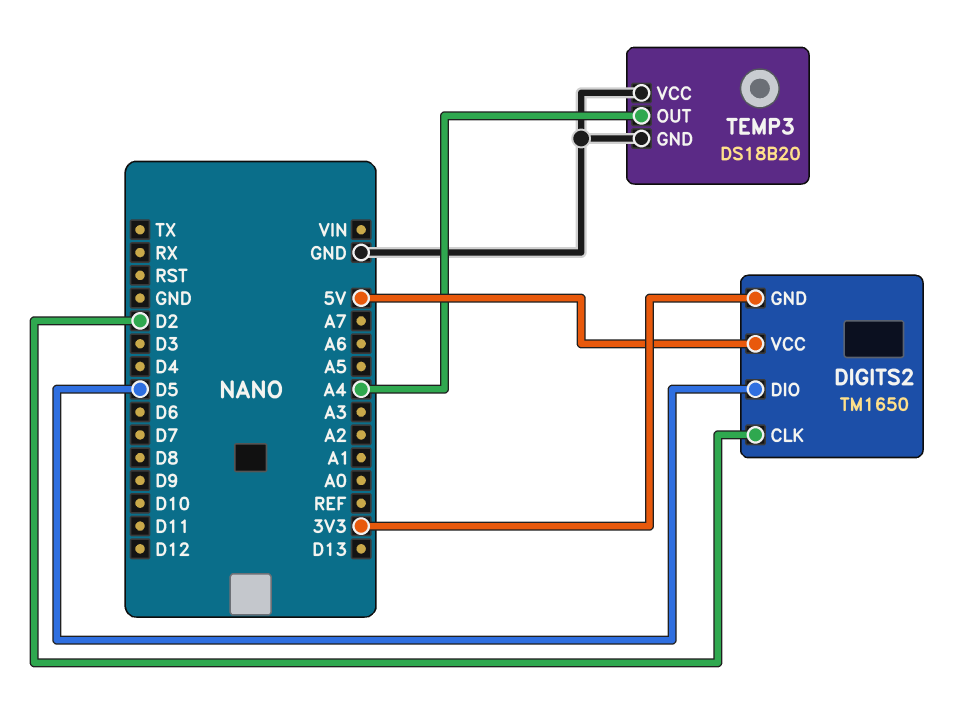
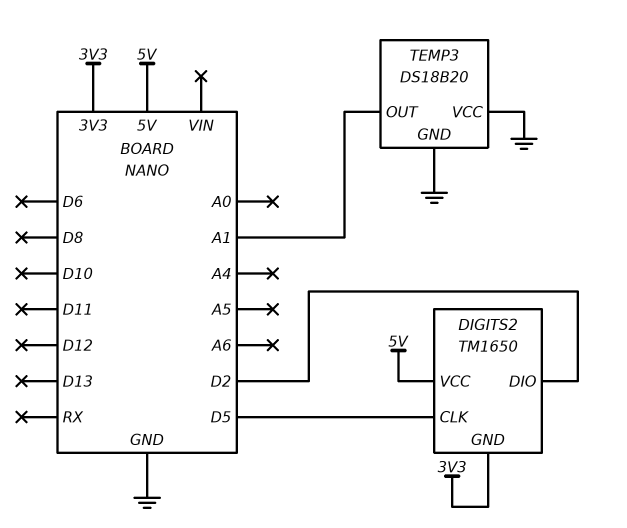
DIGITS2 pin CLK: D2 -> D5
DIGITS2 pin DIO: D5 -> D2
TEMP3 pin OUT: A4 -> A1

